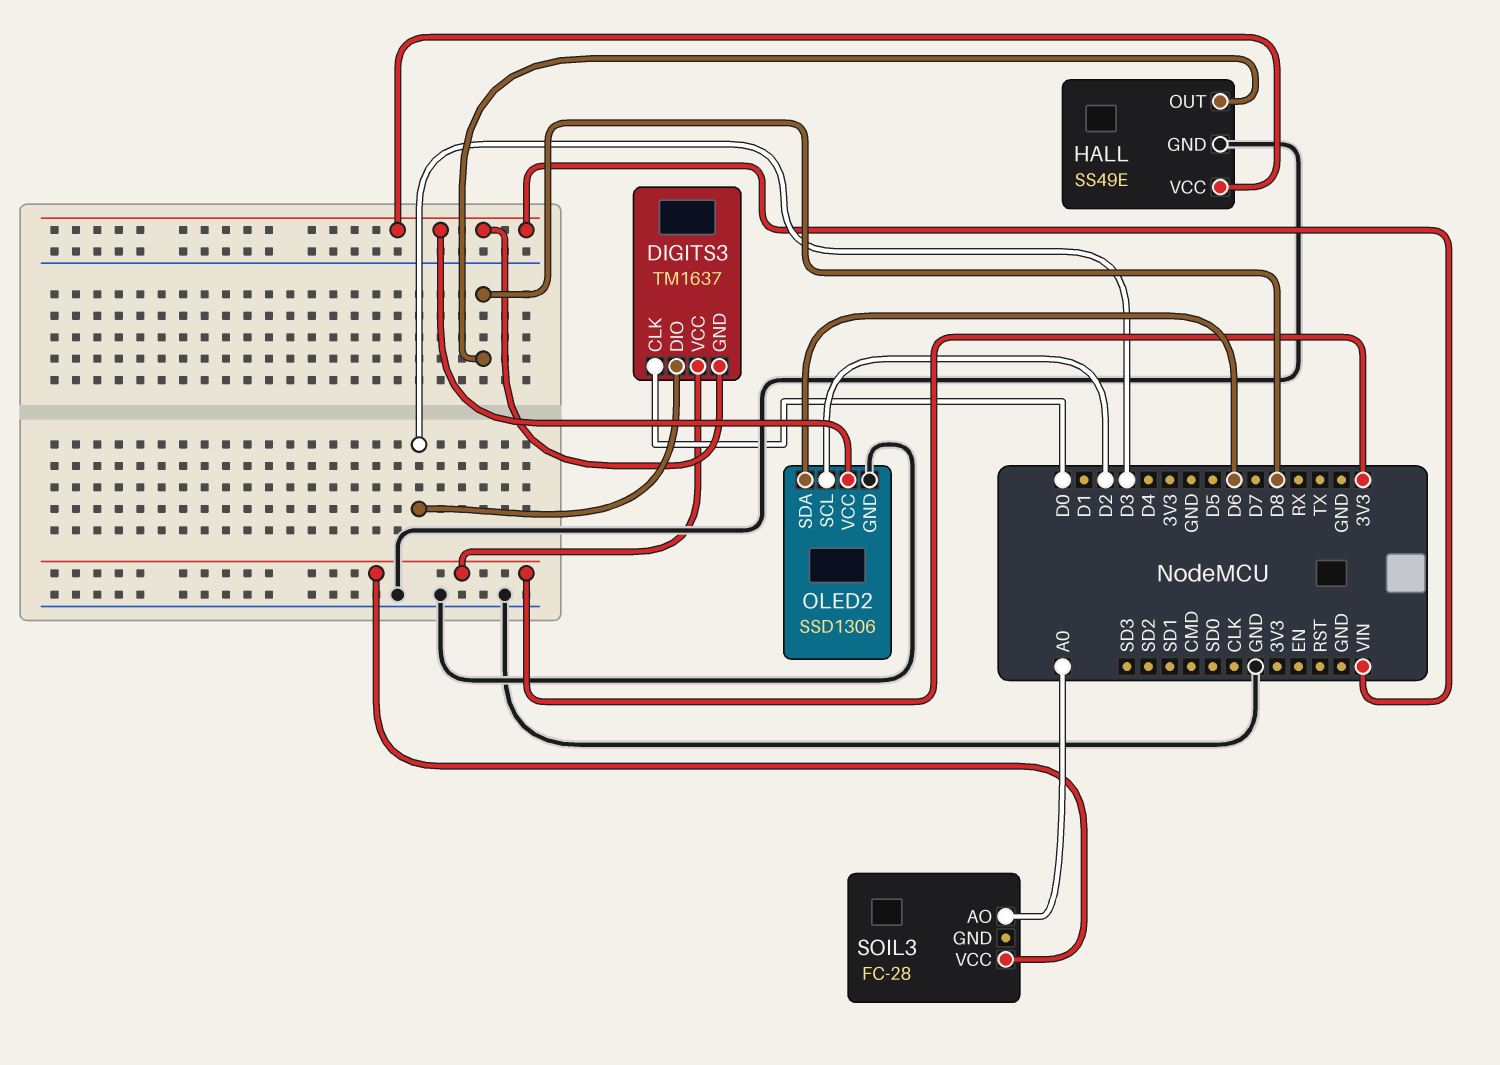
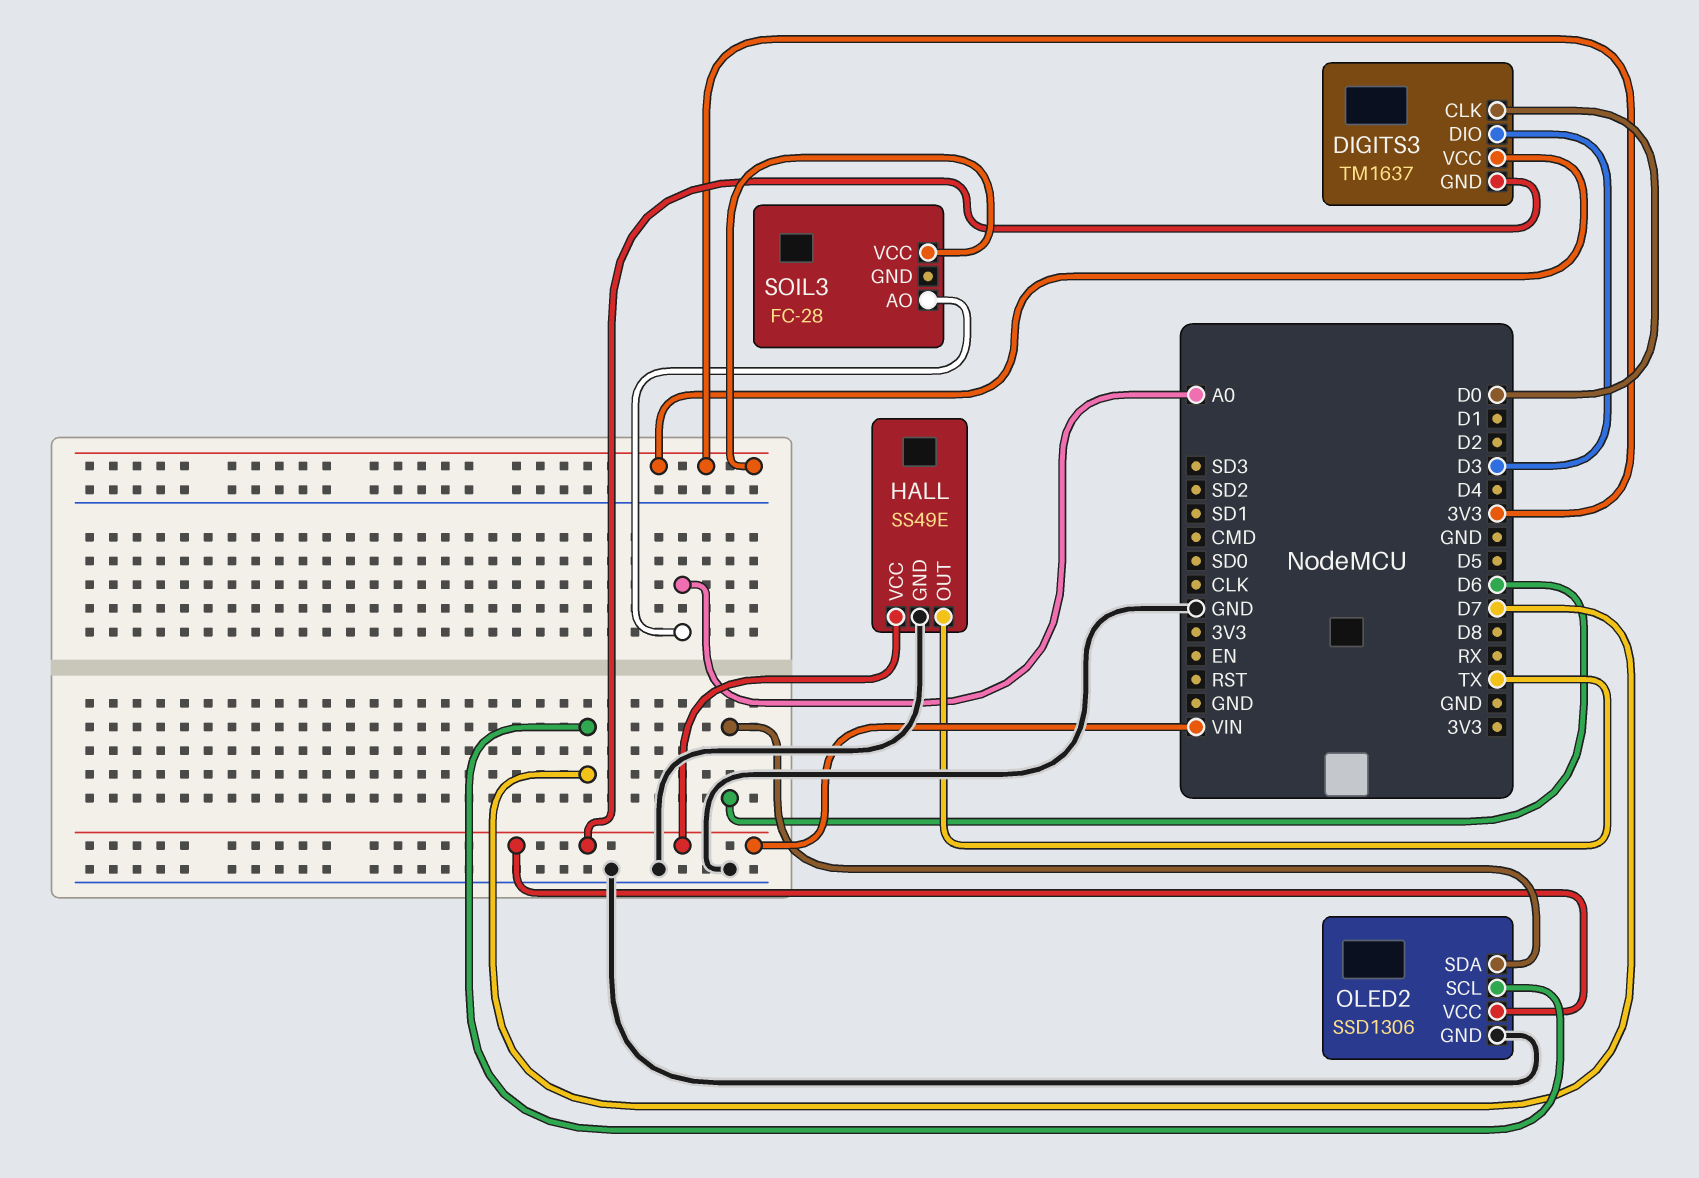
HALL pin OUT: D8 -> TX
OLED2 pin SCL: D2 -> D7

